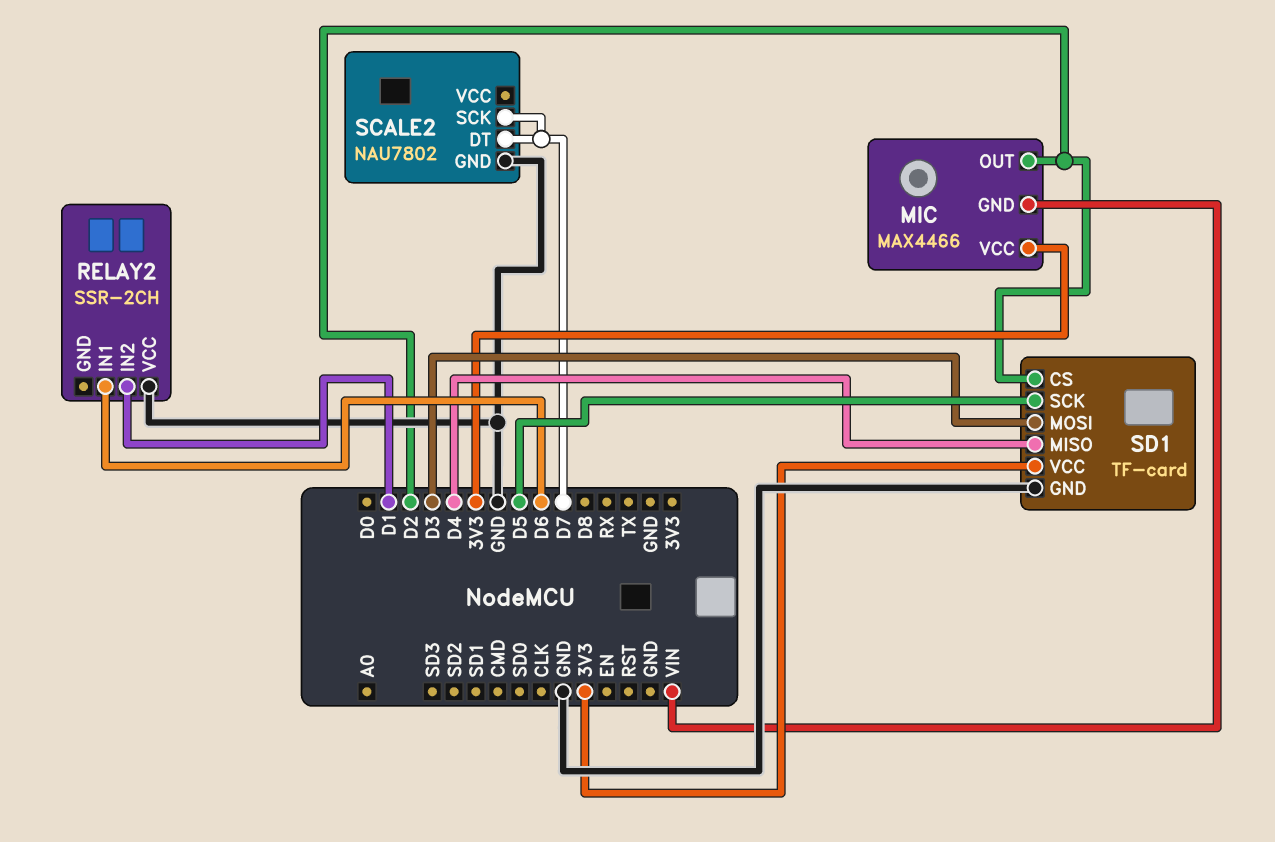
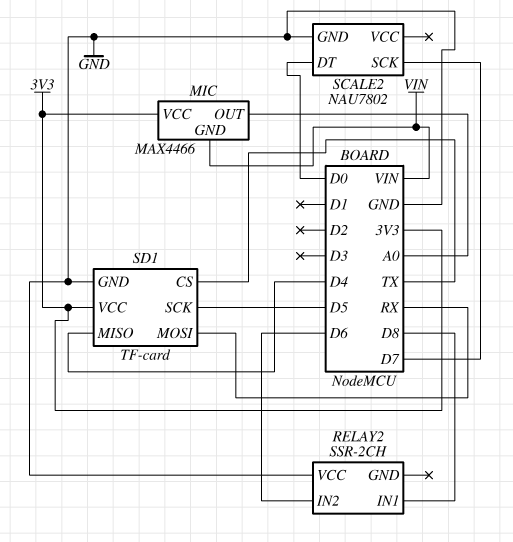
MIC pin OUT: D2 -> A0
RELAY2 pin IN1: D6 -> D8
RELAY2 pin IN2: D1 -> D6
SCALE2 pin DT: D7 -> D0
SD1 pin CS: D2 -> TX
SD1 pin MOSI: D3 -> RX

